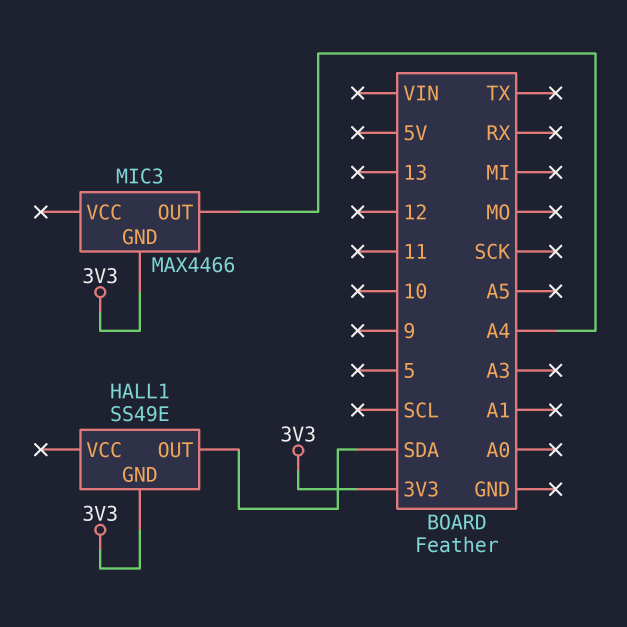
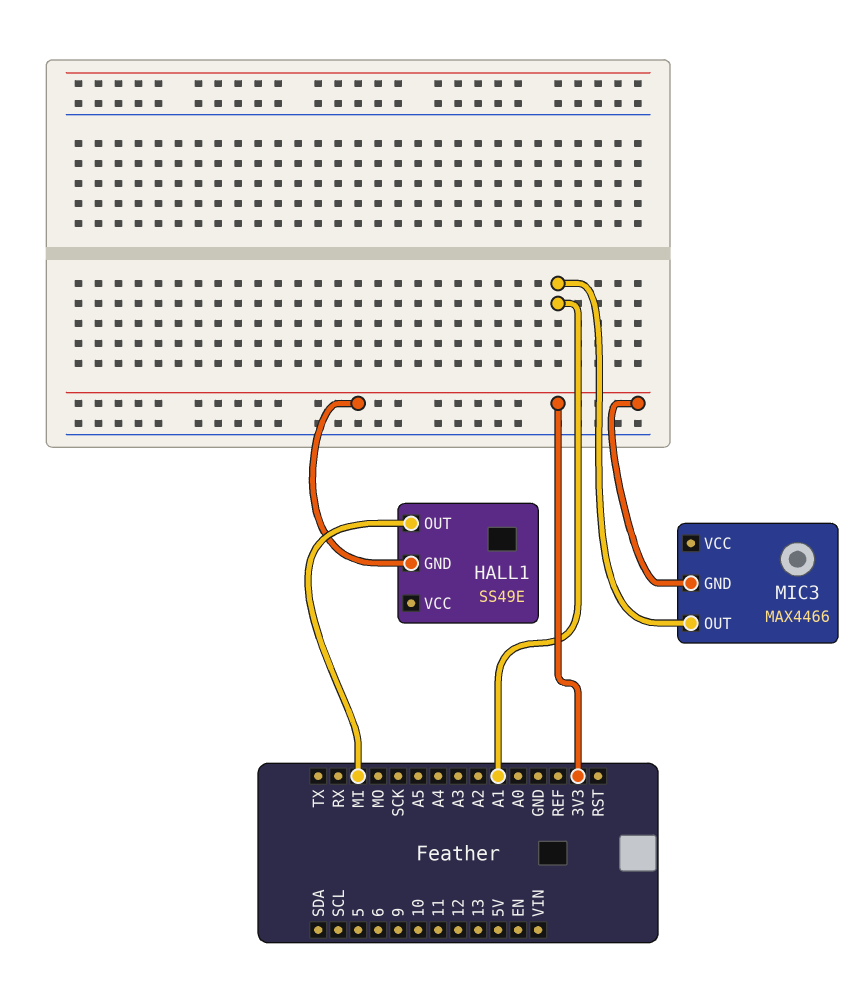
HALL1 pin OUT: SDA -> MI
MIC3 pin OUT: A4 -> A1

